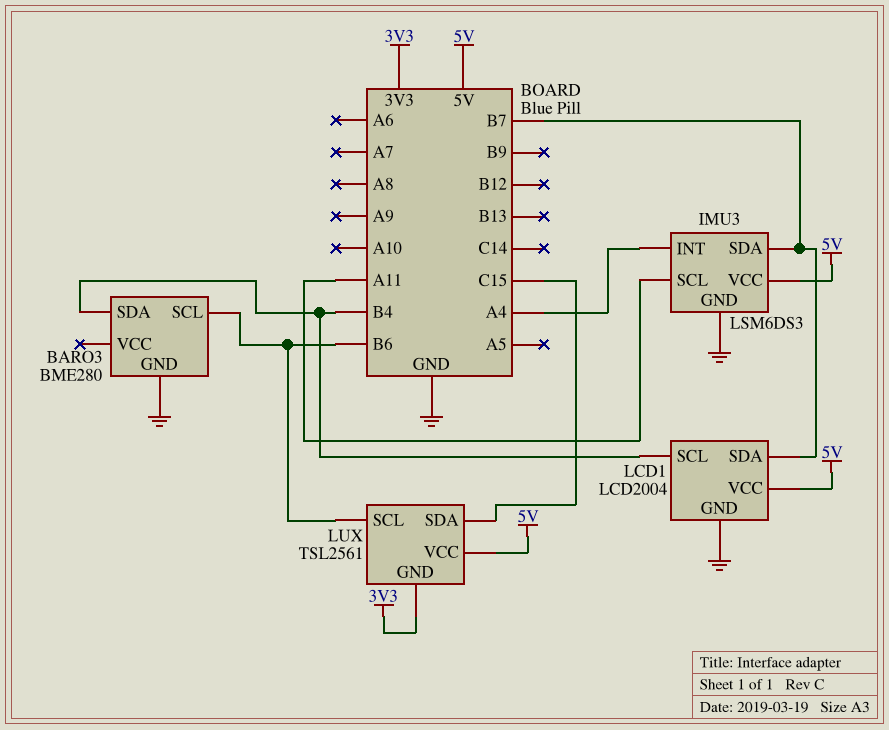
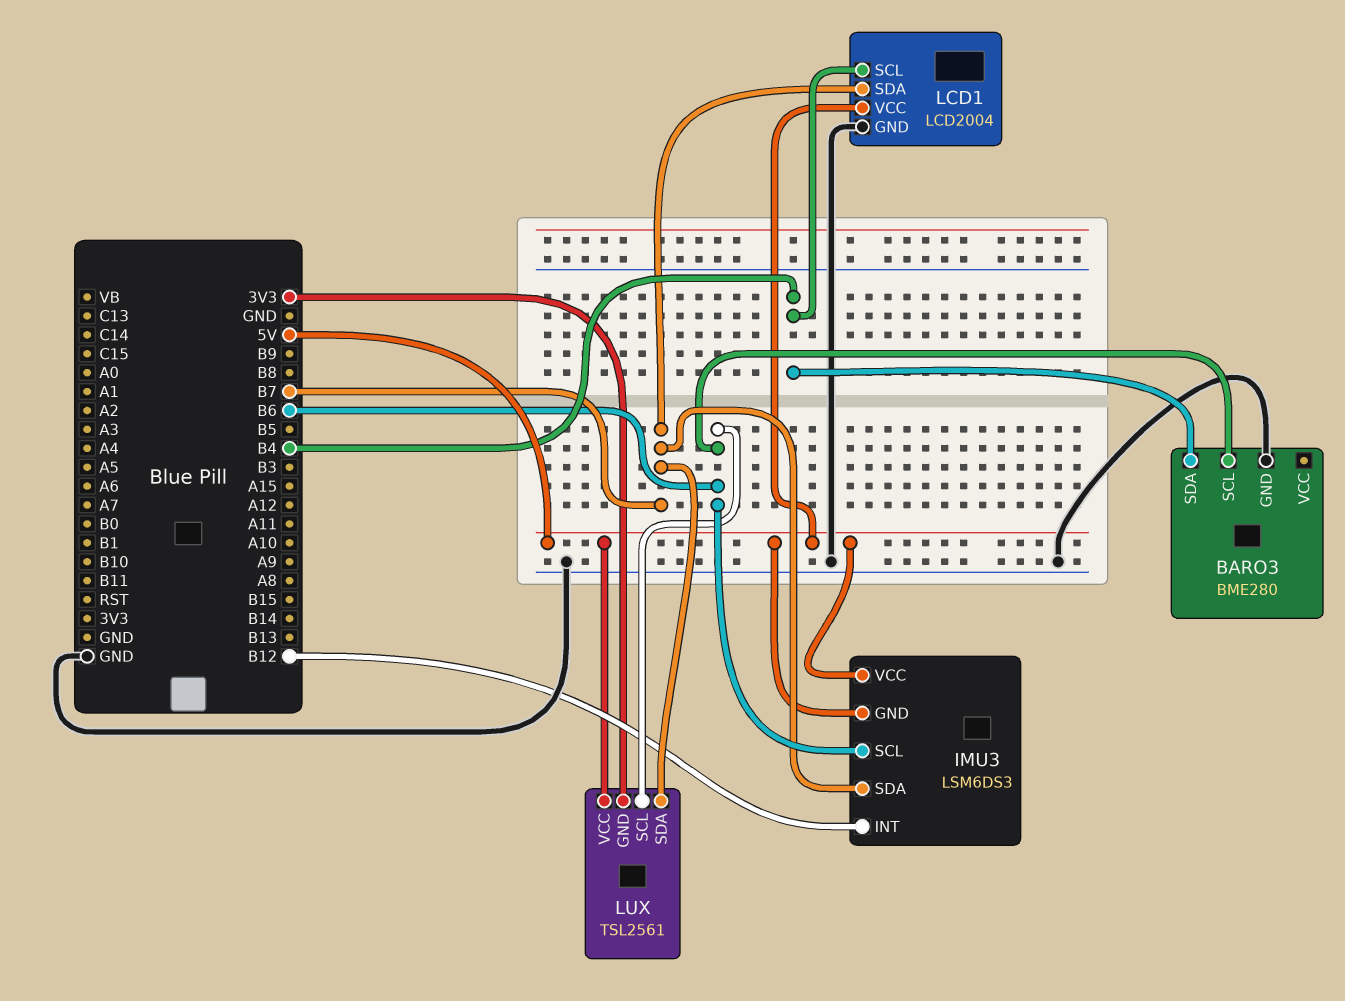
IMU3 pin GND: GND -> 5V
IMU3 pin INT: A4 -> B12
IMU3 pin SCL: A11 -> B6
LUX pin SDA: C15 -> B7

